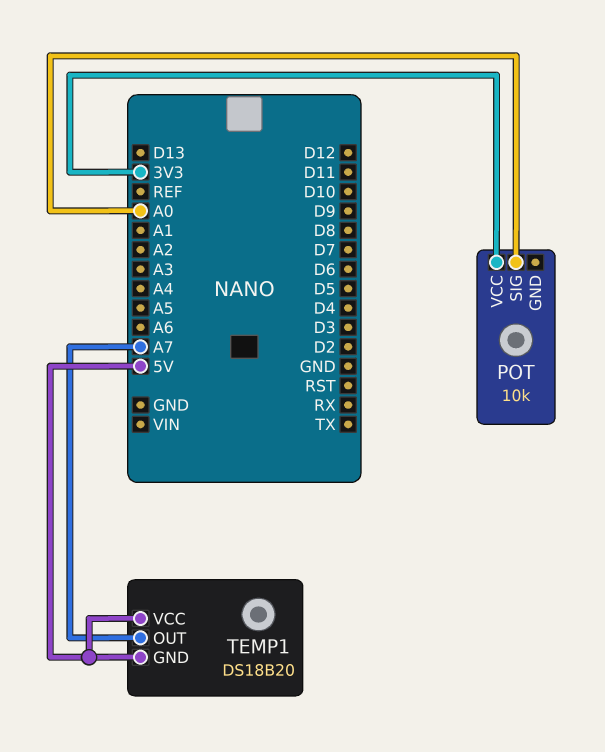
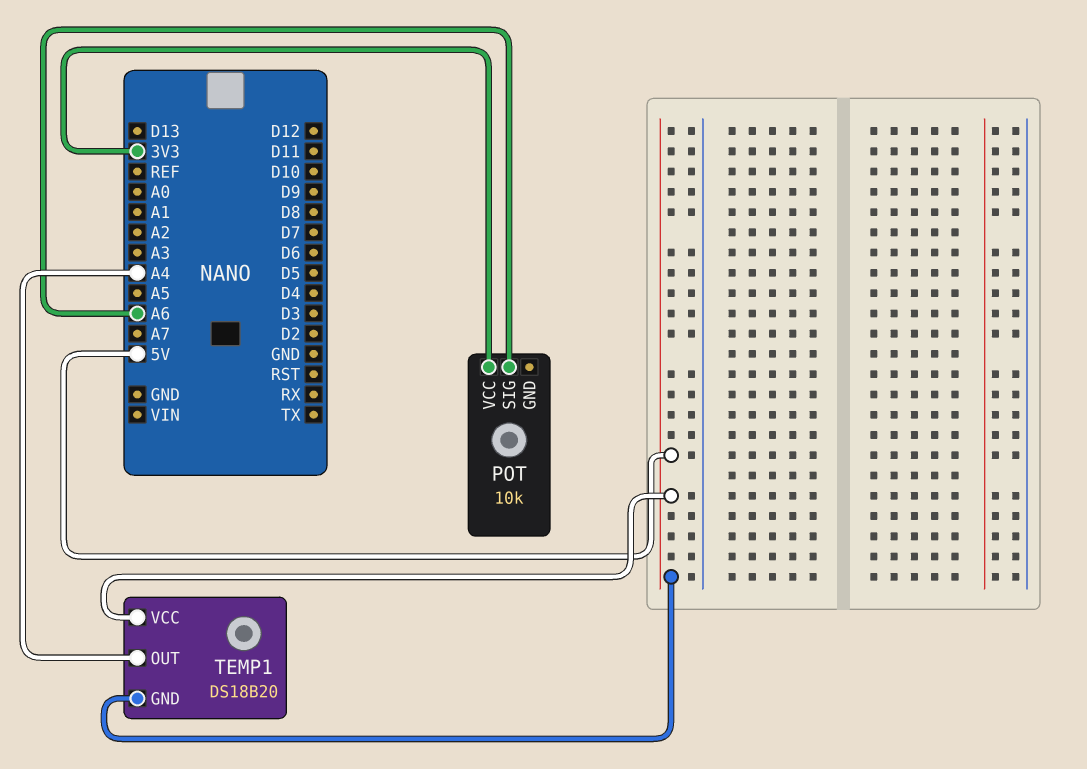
POT pin SIG: A0 -> A6
TEMP1 pin OUT: A7 -> A4

